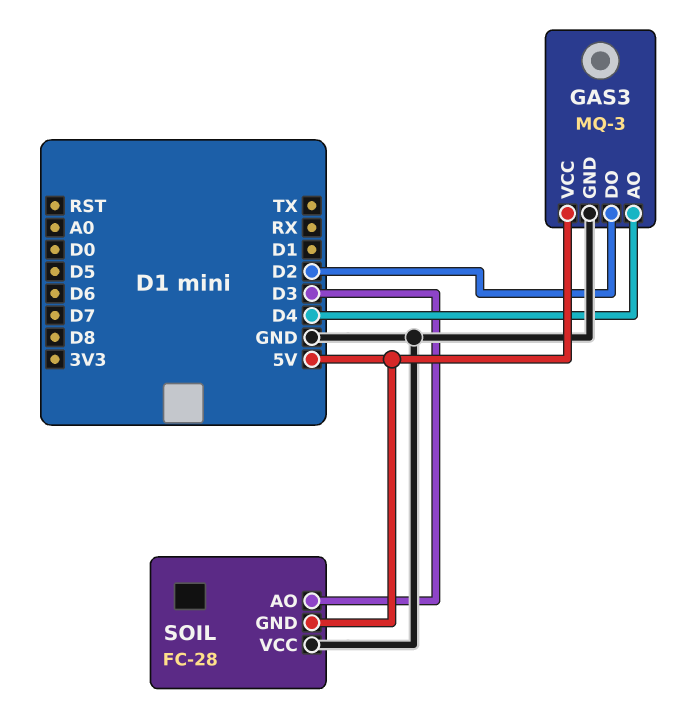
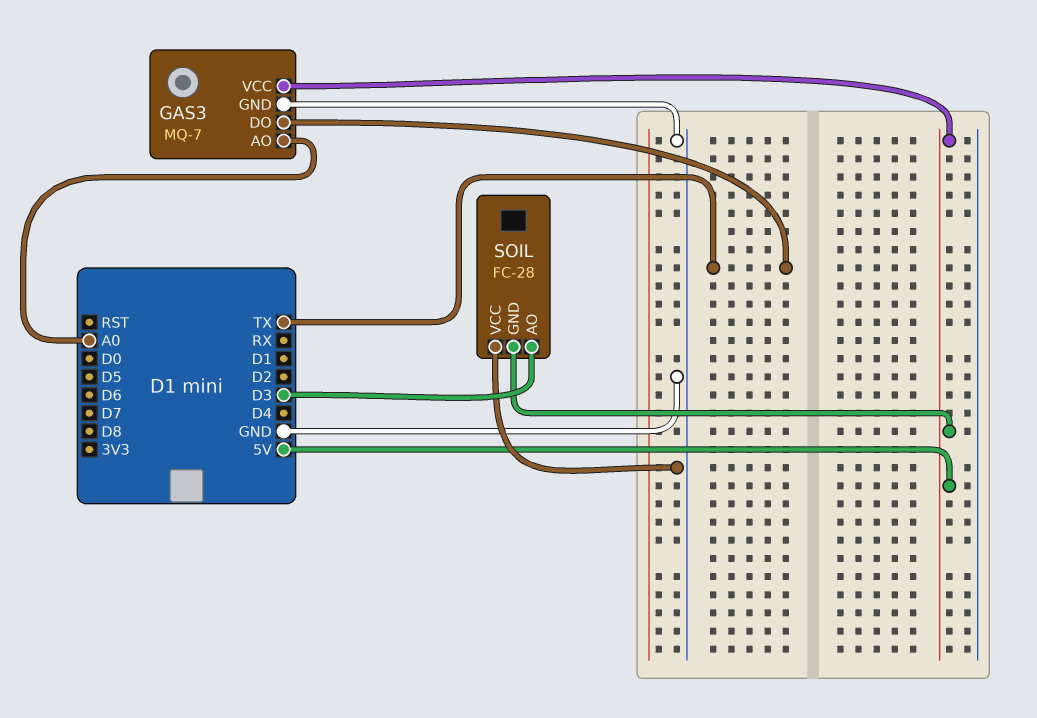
GAS3: MQ-3 -> MQ-7
GAS3 pin AO: D4 -> A0
GAS3 pin DO: D2 -> TX

